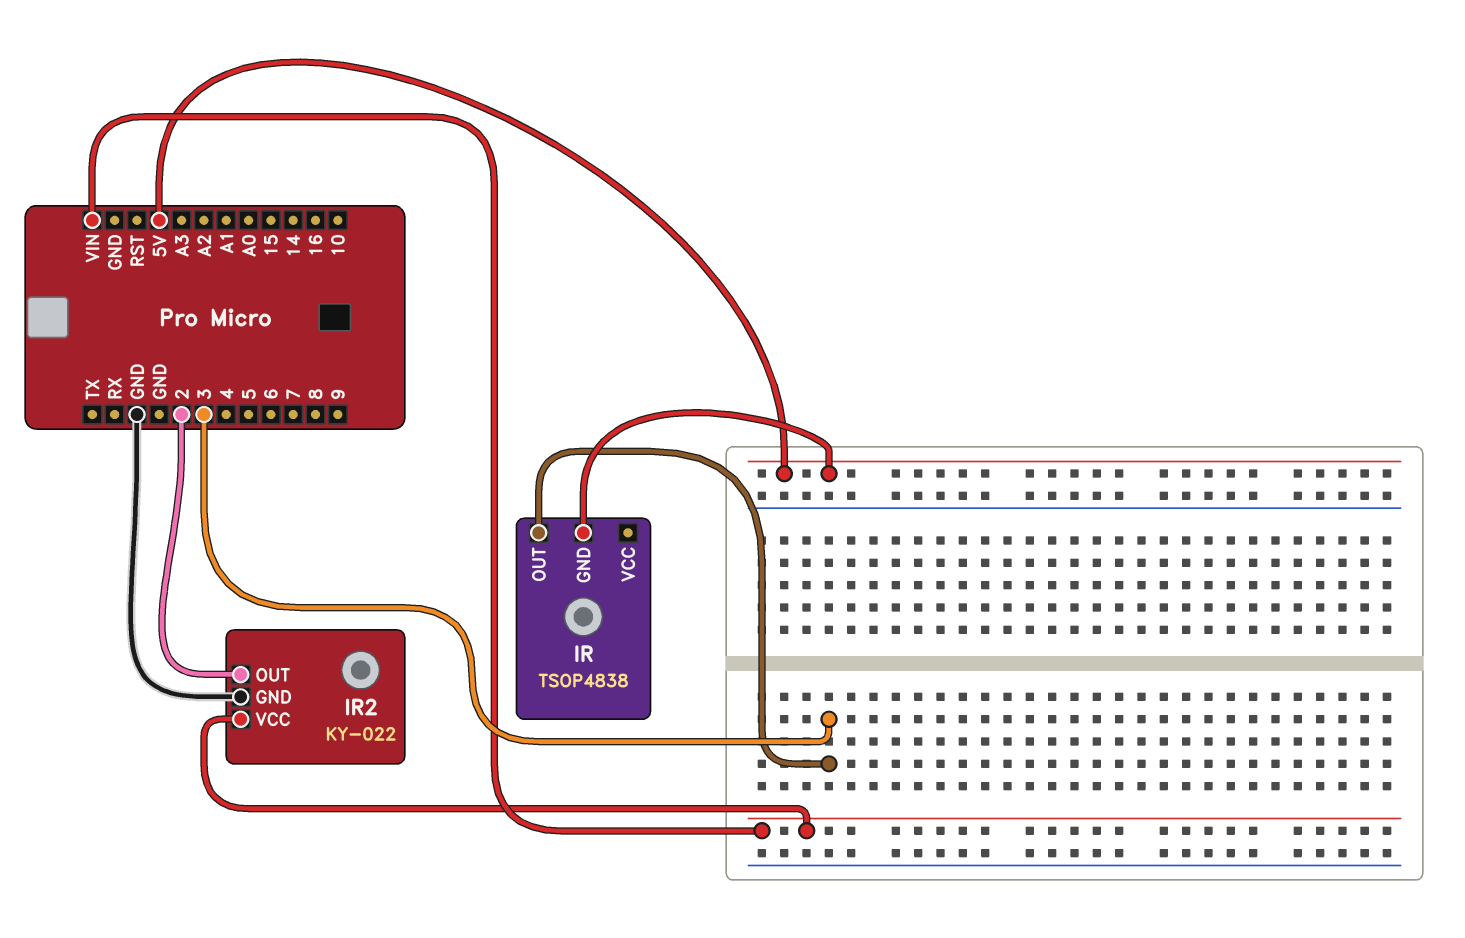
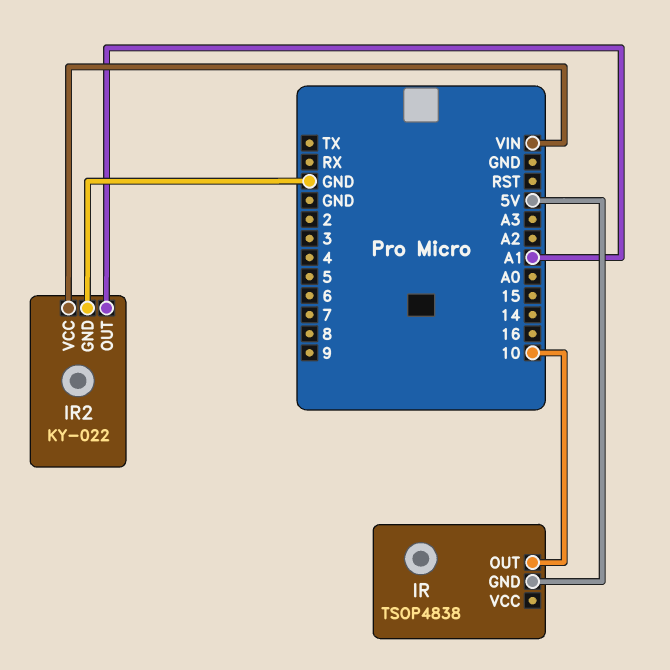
IR pin OUT: 3 -> 10
IR2 pin OUT: 2 -> A1

